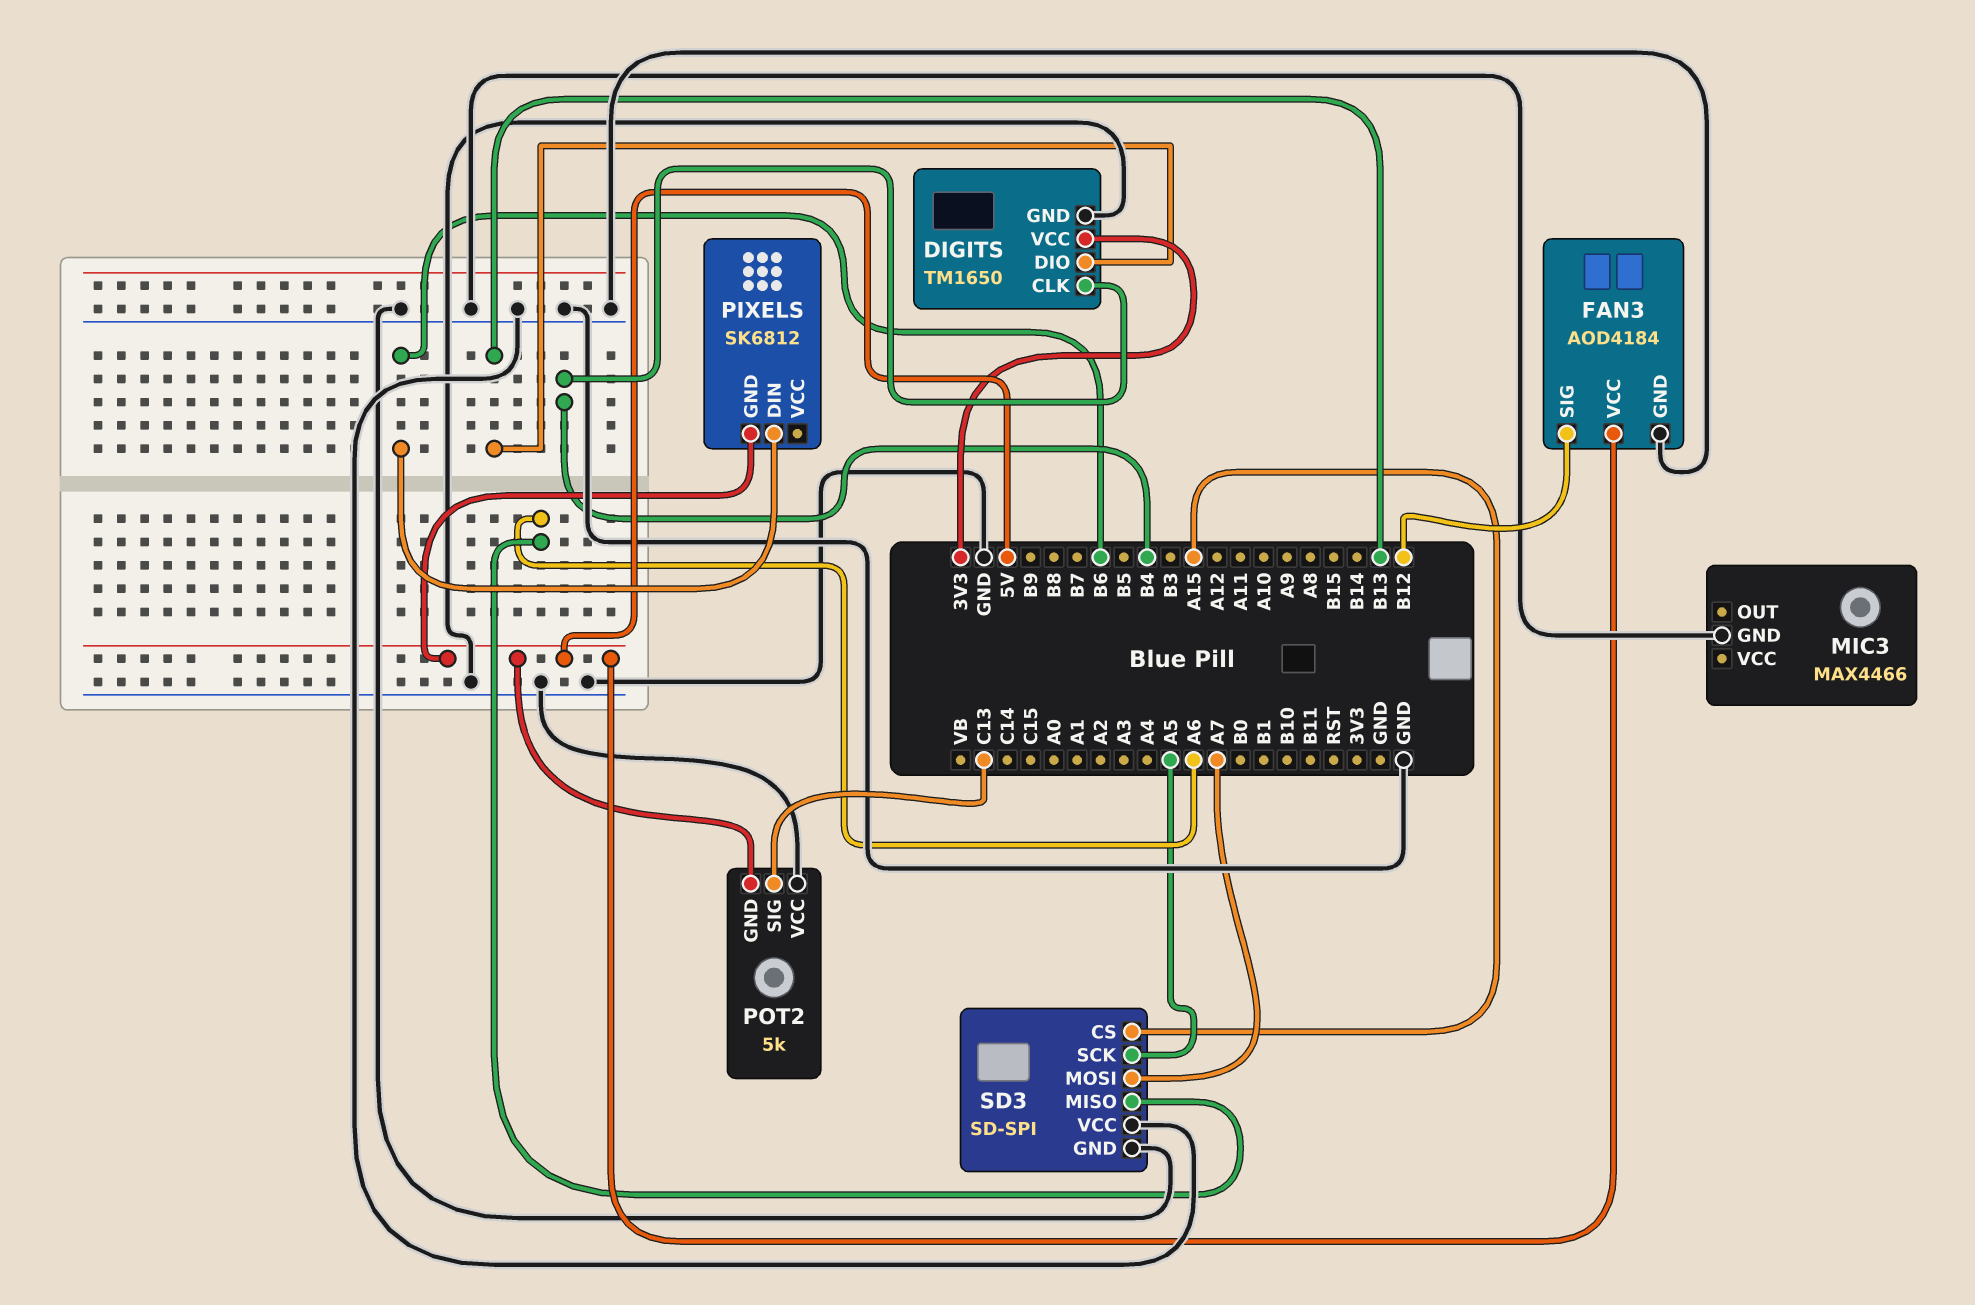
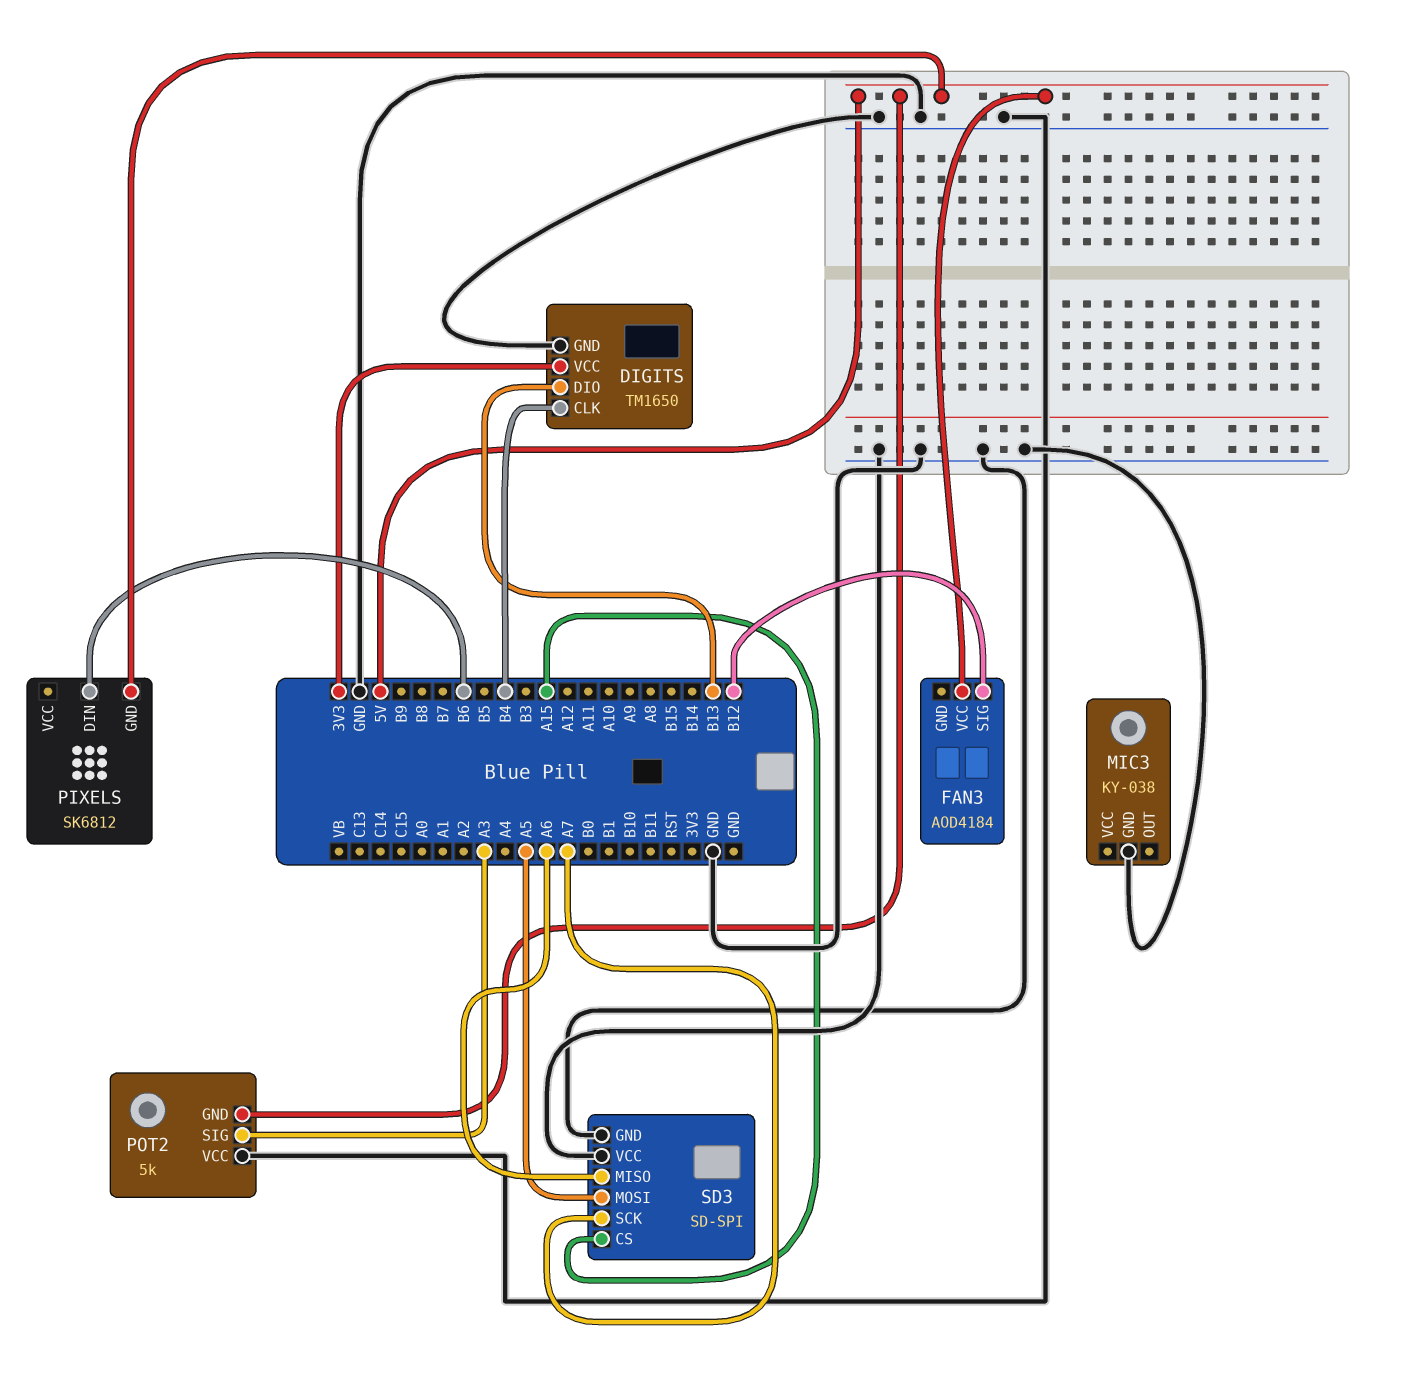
FAN3 pin GND: GND -> none
MIC3: MAX4466 -> KY-038
POT2 pin SIG: C13 -> A3
SD3 pin MOSI: A7 -> A5
SD3 pin SCK: A5 -> A7

